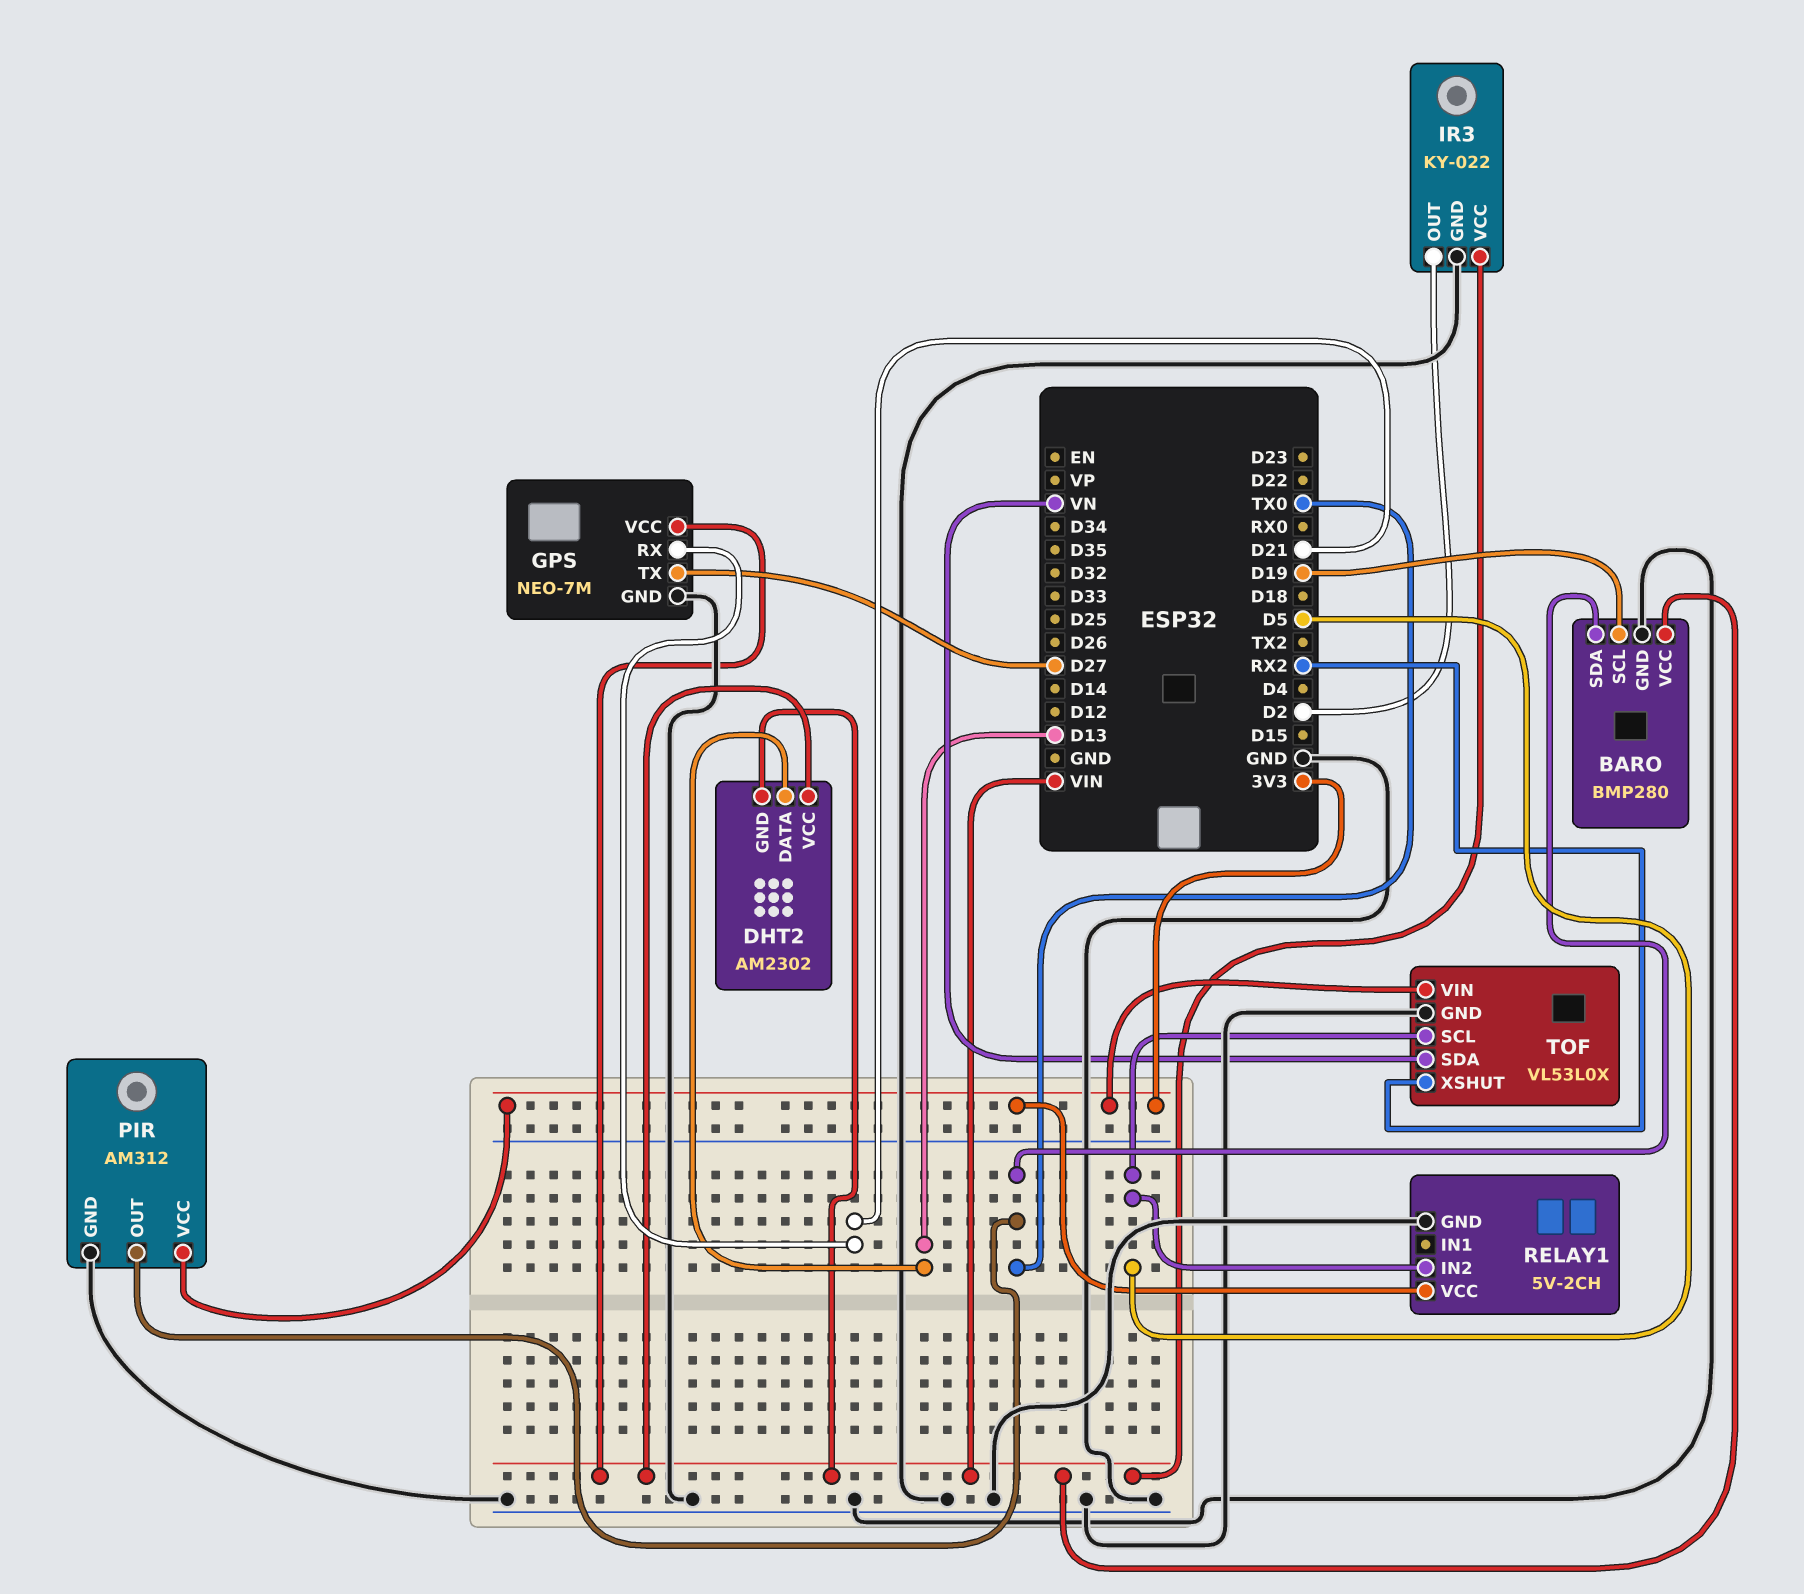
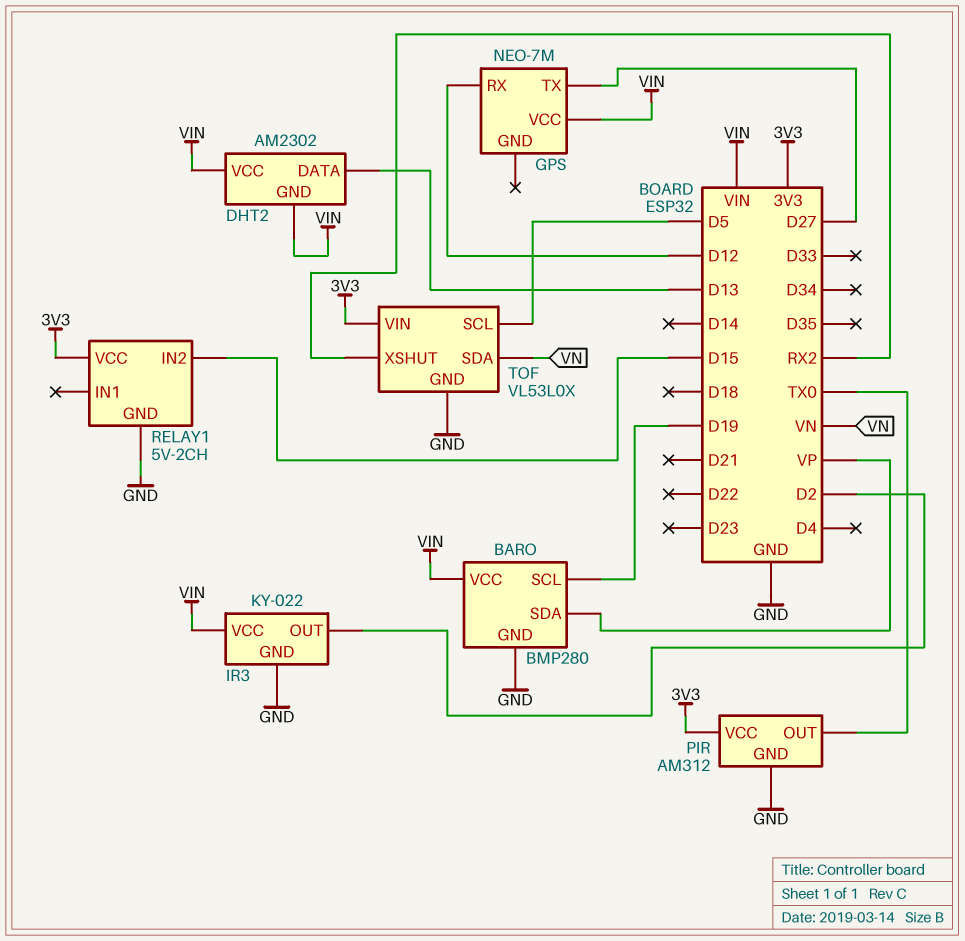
BARO pin SDA: TX0 -> VP
GPS pin GND: GND -> none
GPS pin RX: D21 -> D12
RELAY1 pin IN2: D5 -> D15

